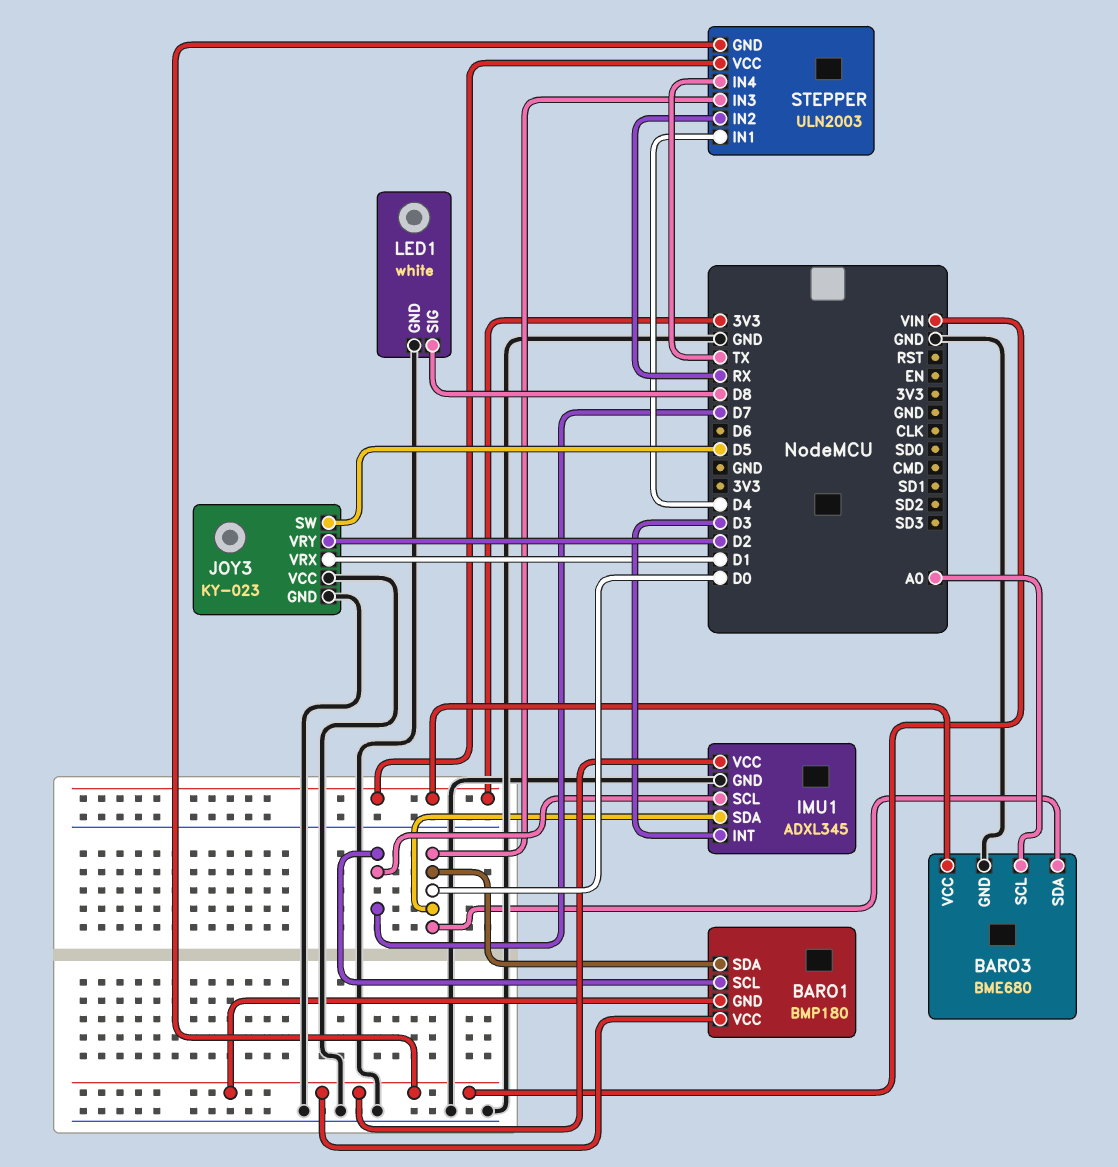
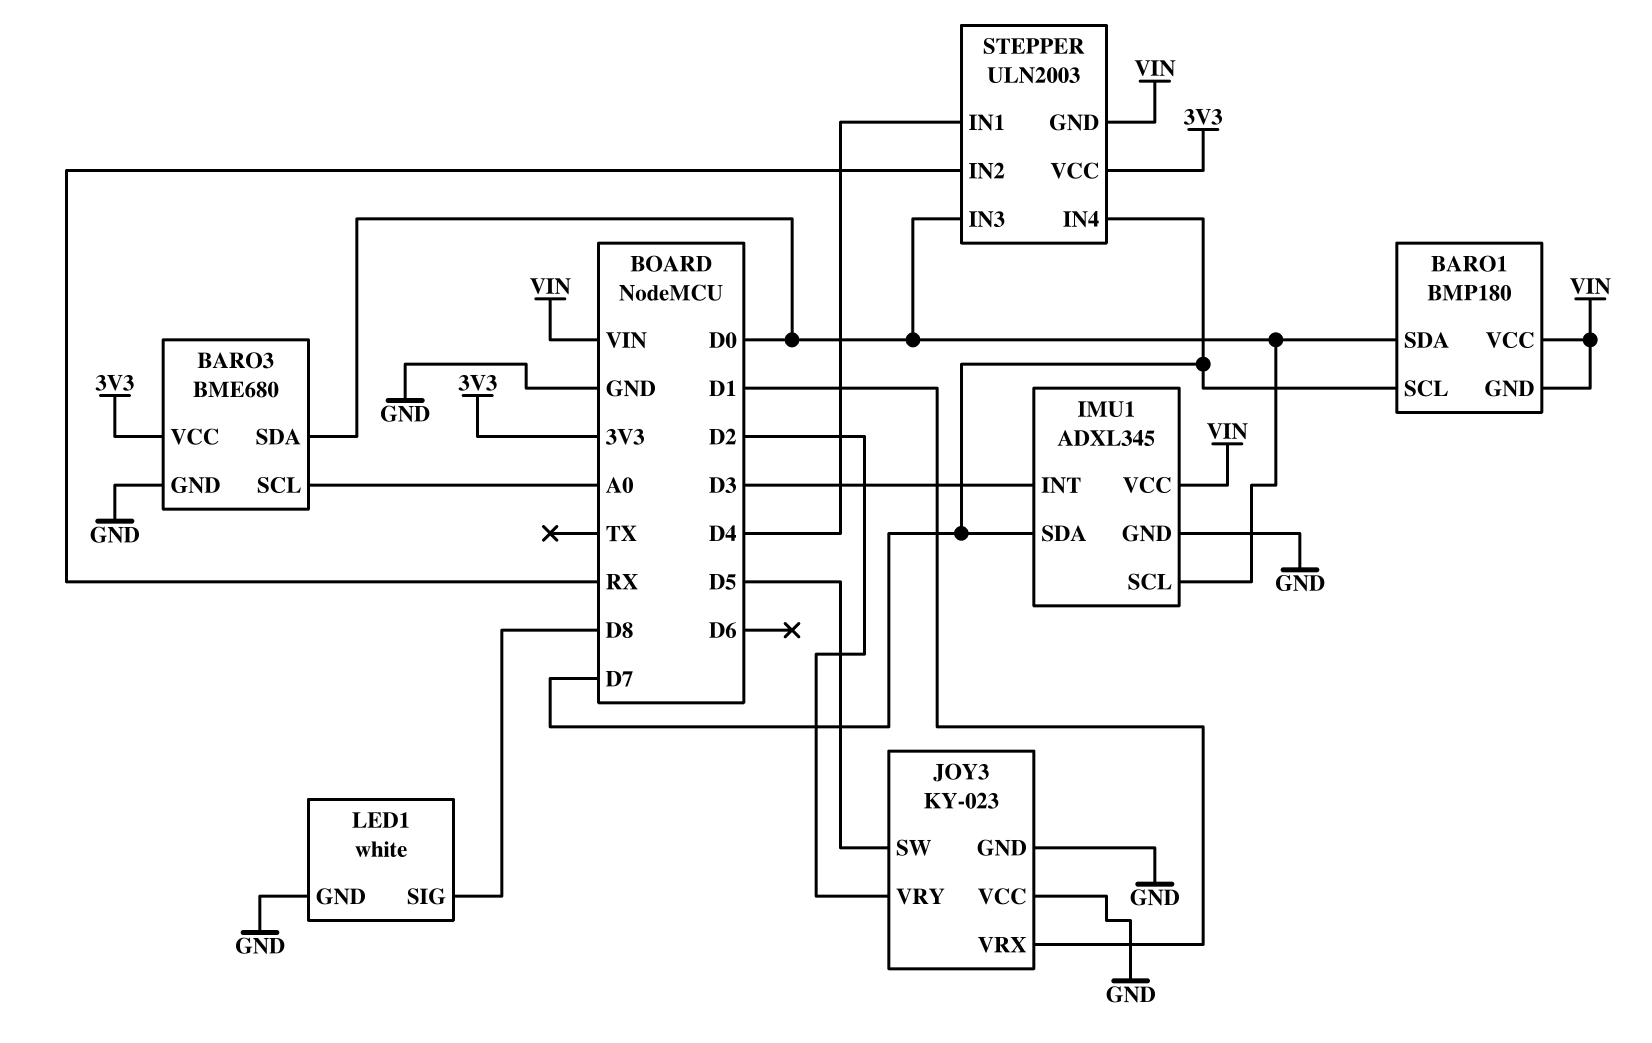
IMU1 pin SCL: D7 -> D0
IMU1 pin SDA: D0 -> D7
STEPPER pin IN4: TX -> D7

